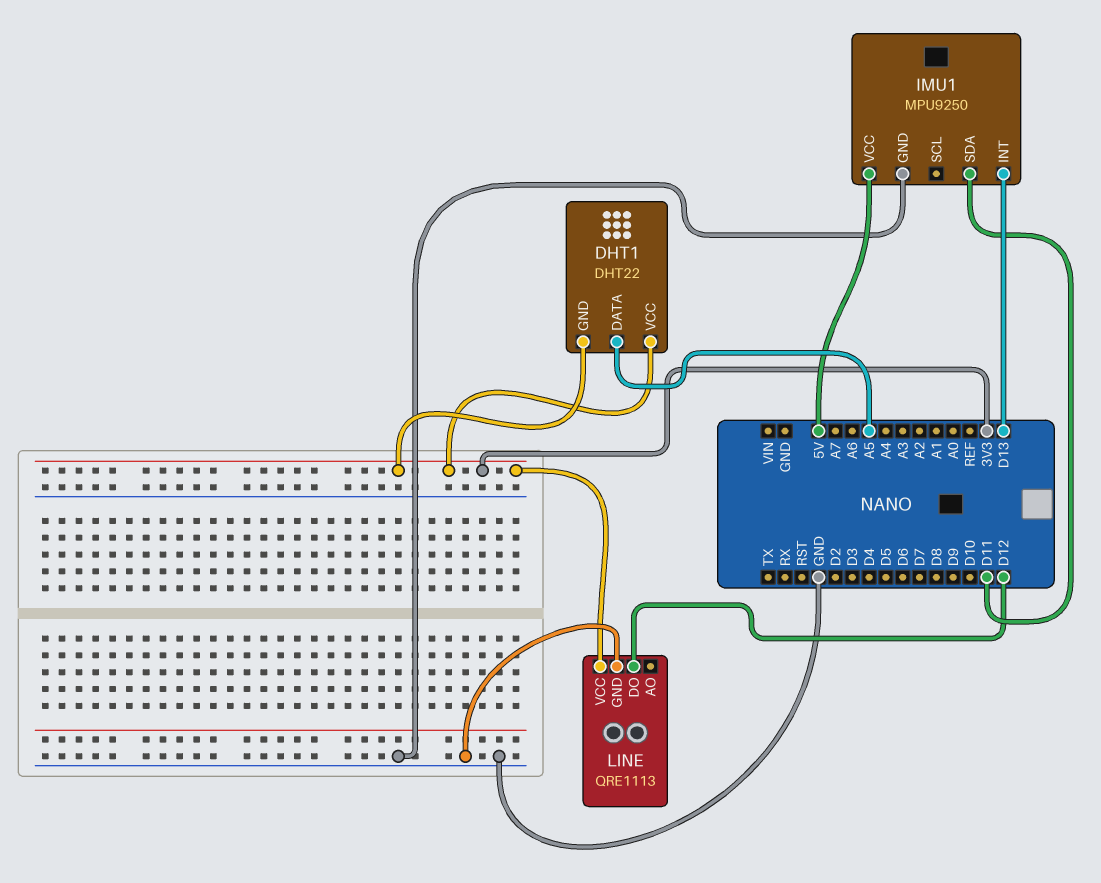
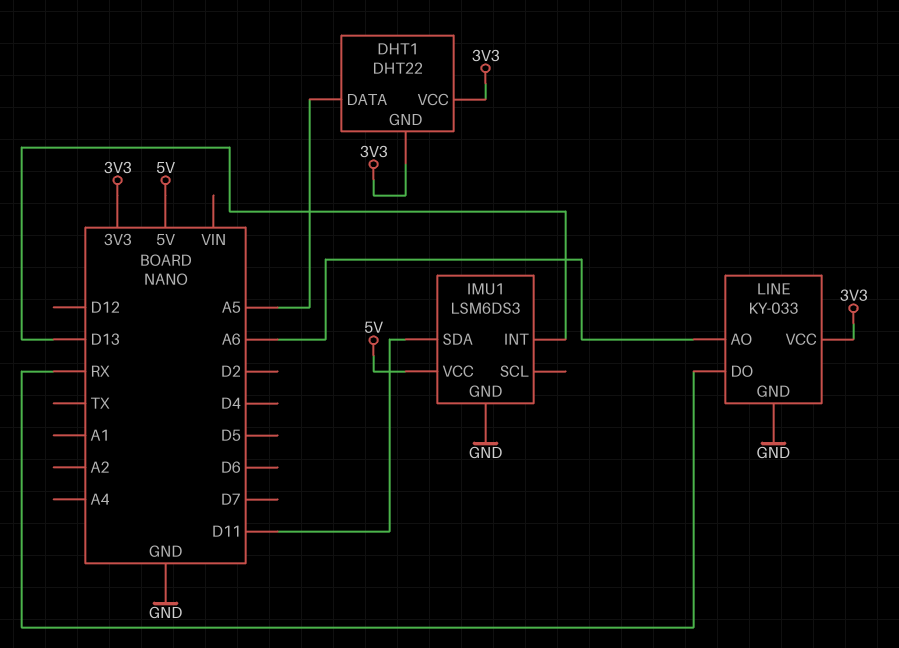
IMU1: MPU9250 -> LSM6DS3
LINE: QRE1113 -> KY-033
LINE pin AO: none -> A6
LINE pin DO: D12 -> RX

